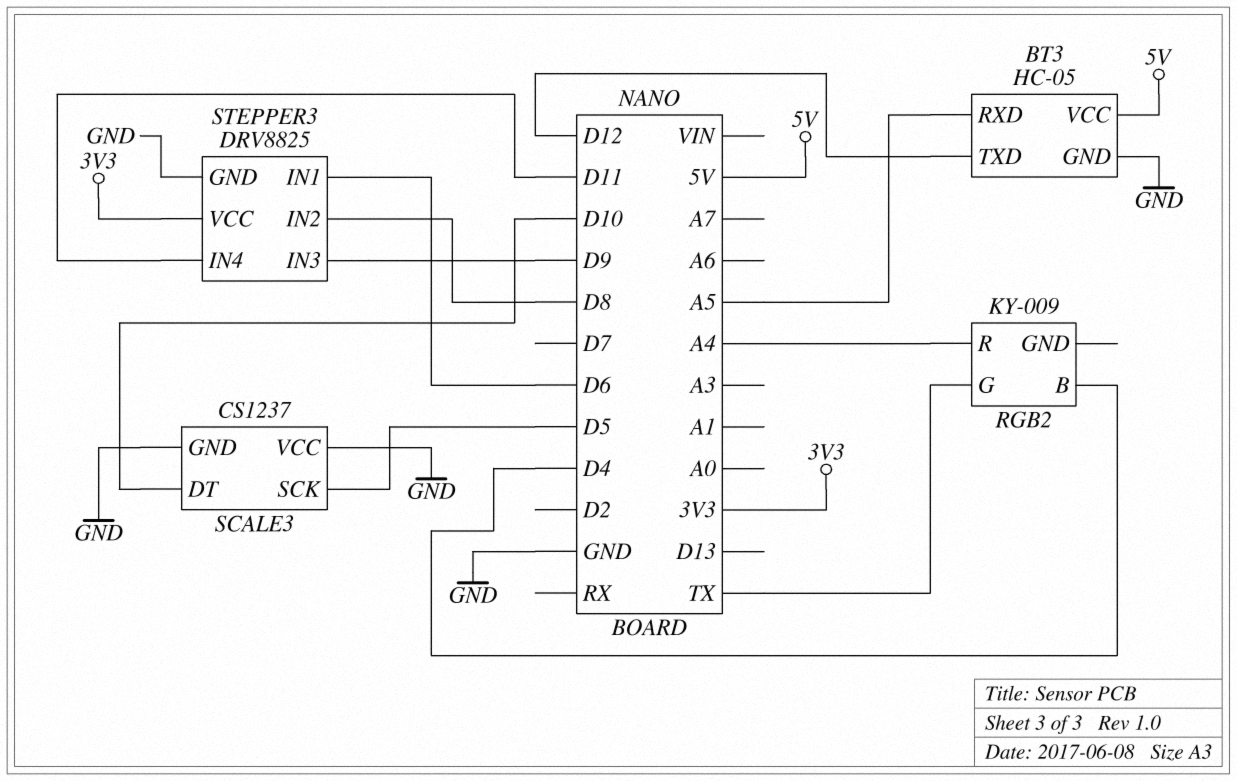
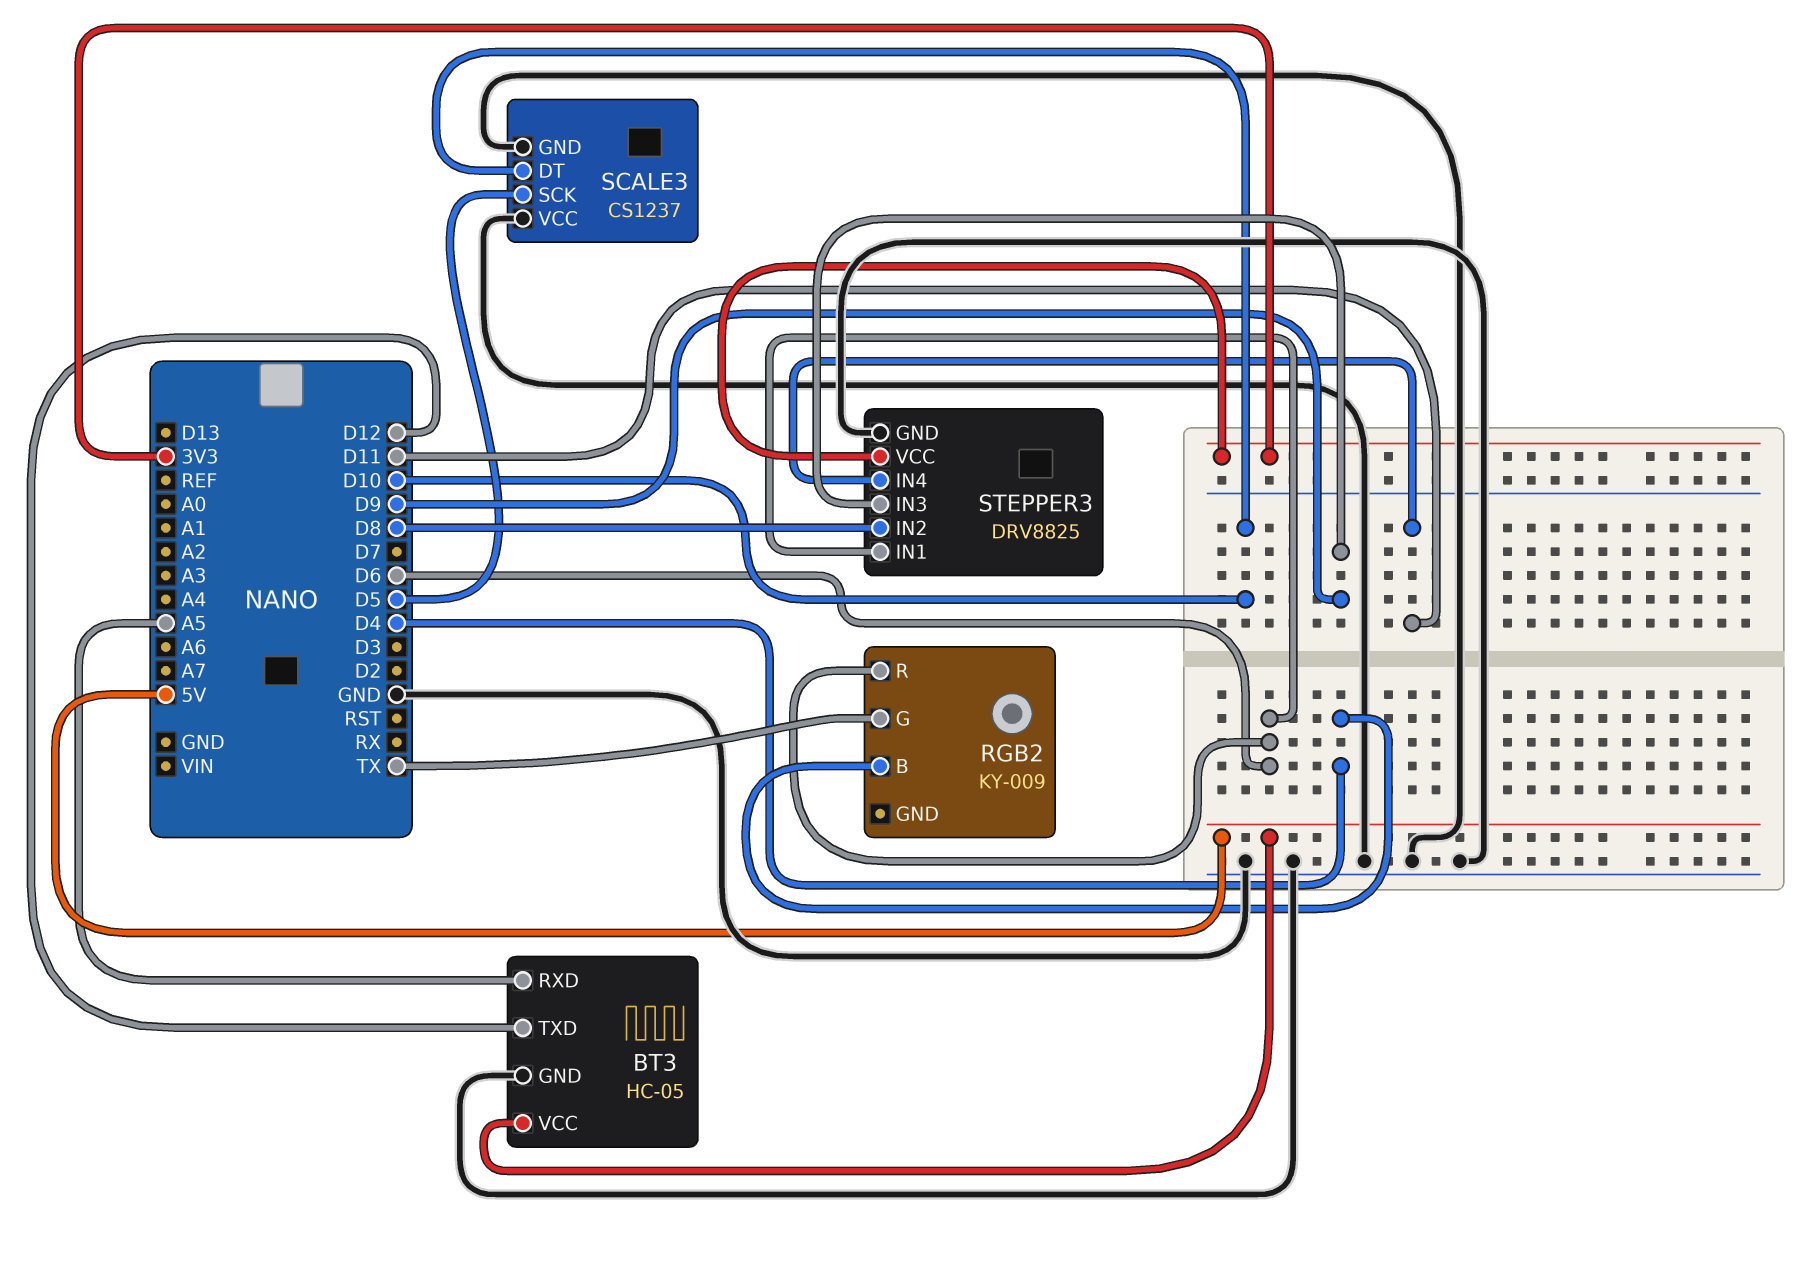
RGB2 pin R: A4 -> D6

